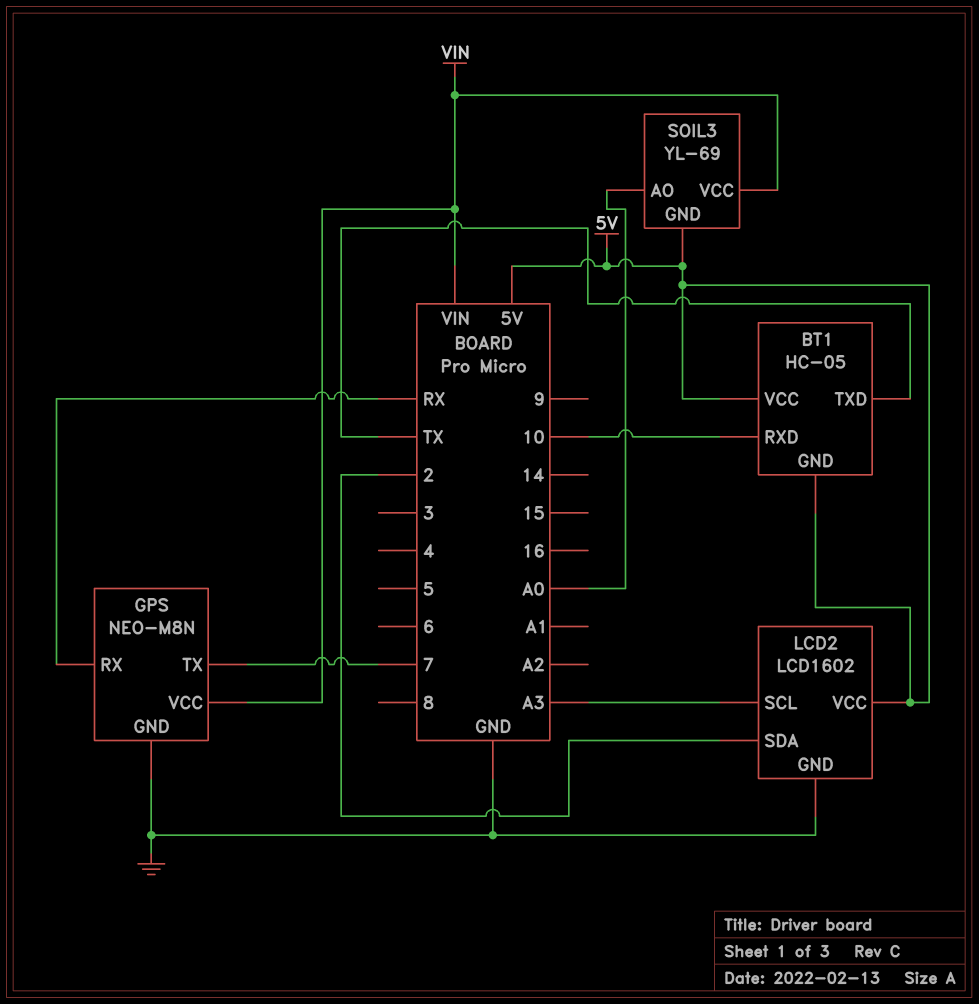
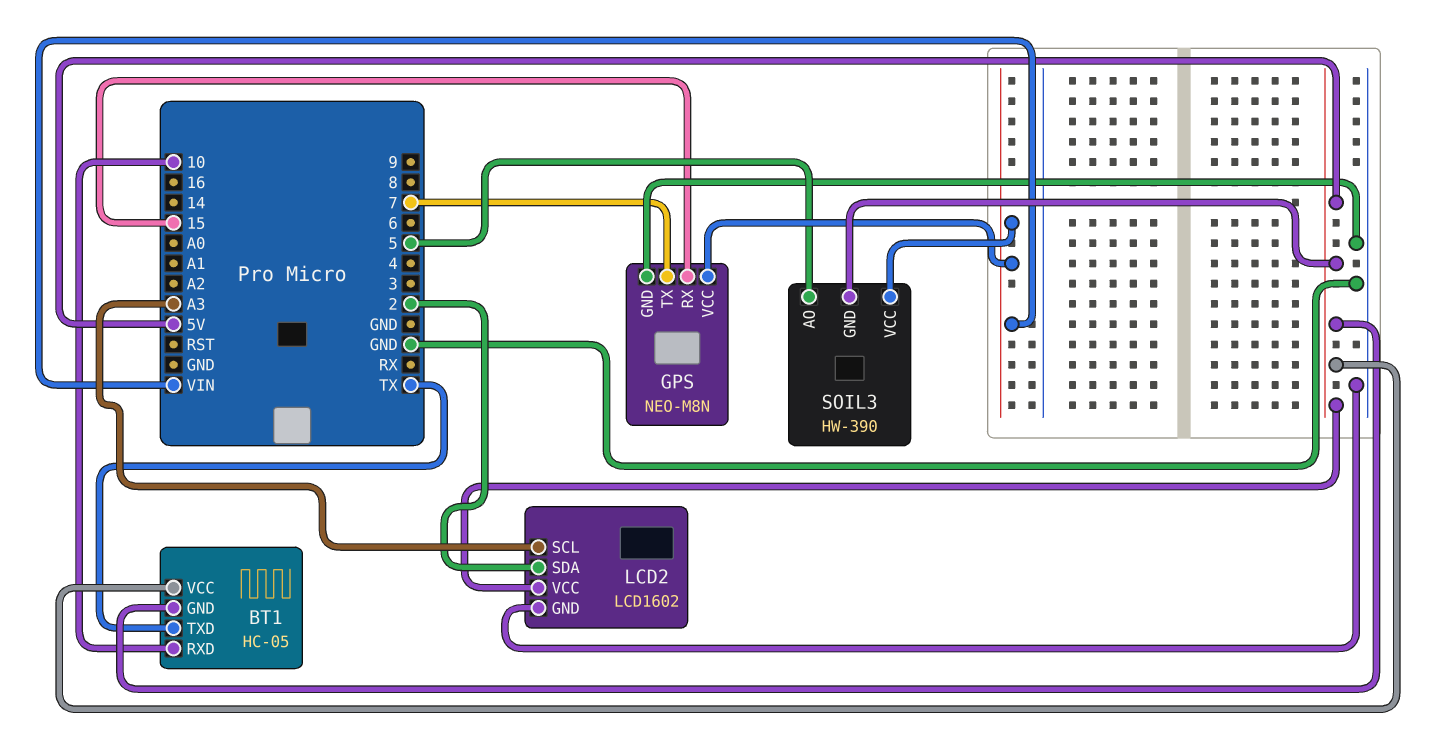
GPS pin RX: RX -> 15
SOIL3: YL-69 -> HW-390
SOIL3 pin AO: A0 -> 5

